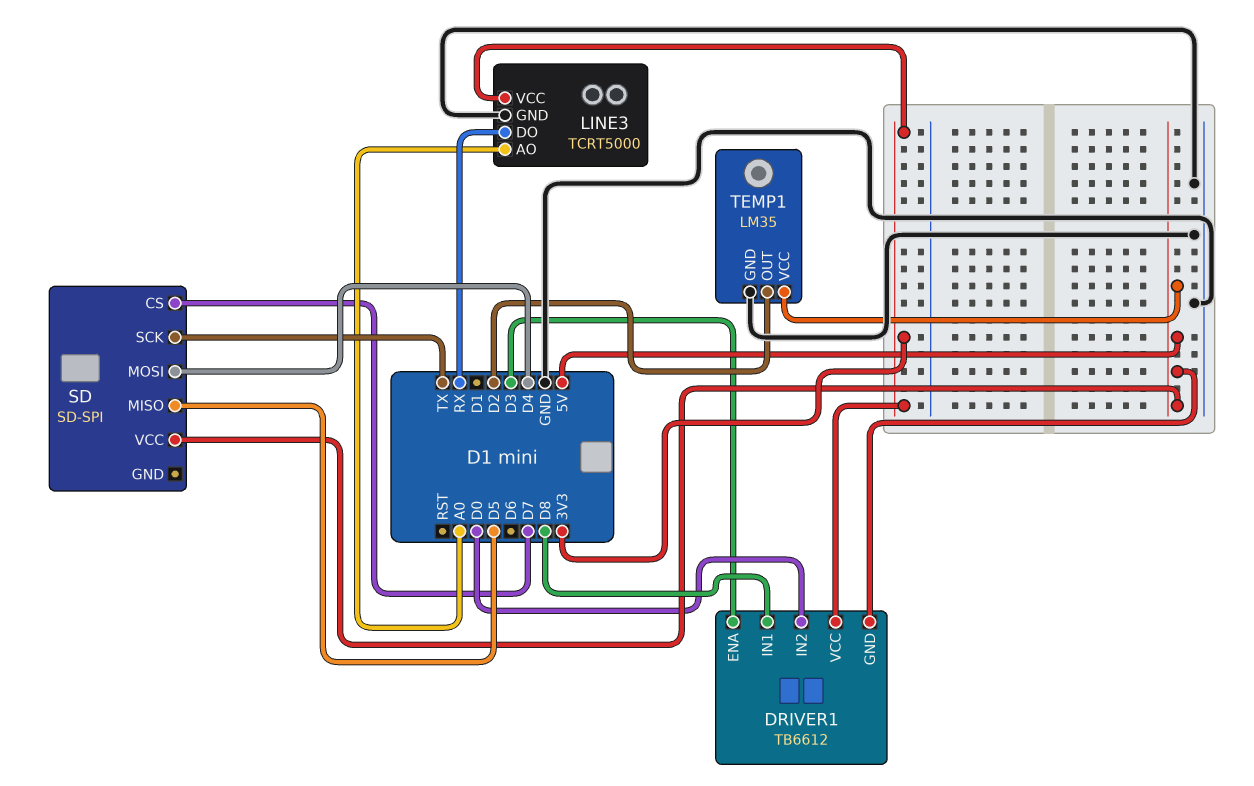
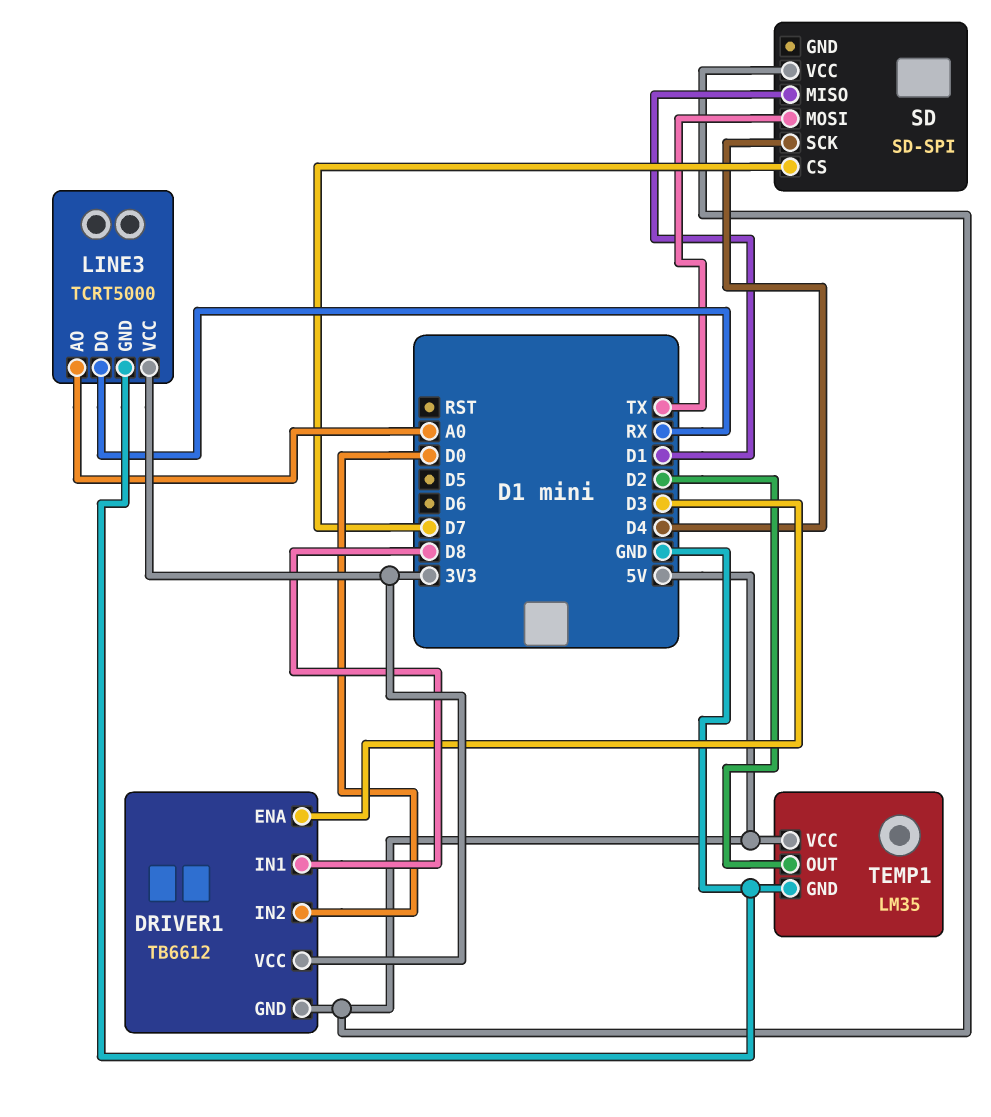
SD pin MISO: D5 -> D1
SD pin MOSI: D4 -> TX
SD pin SCK: TX -> D4

